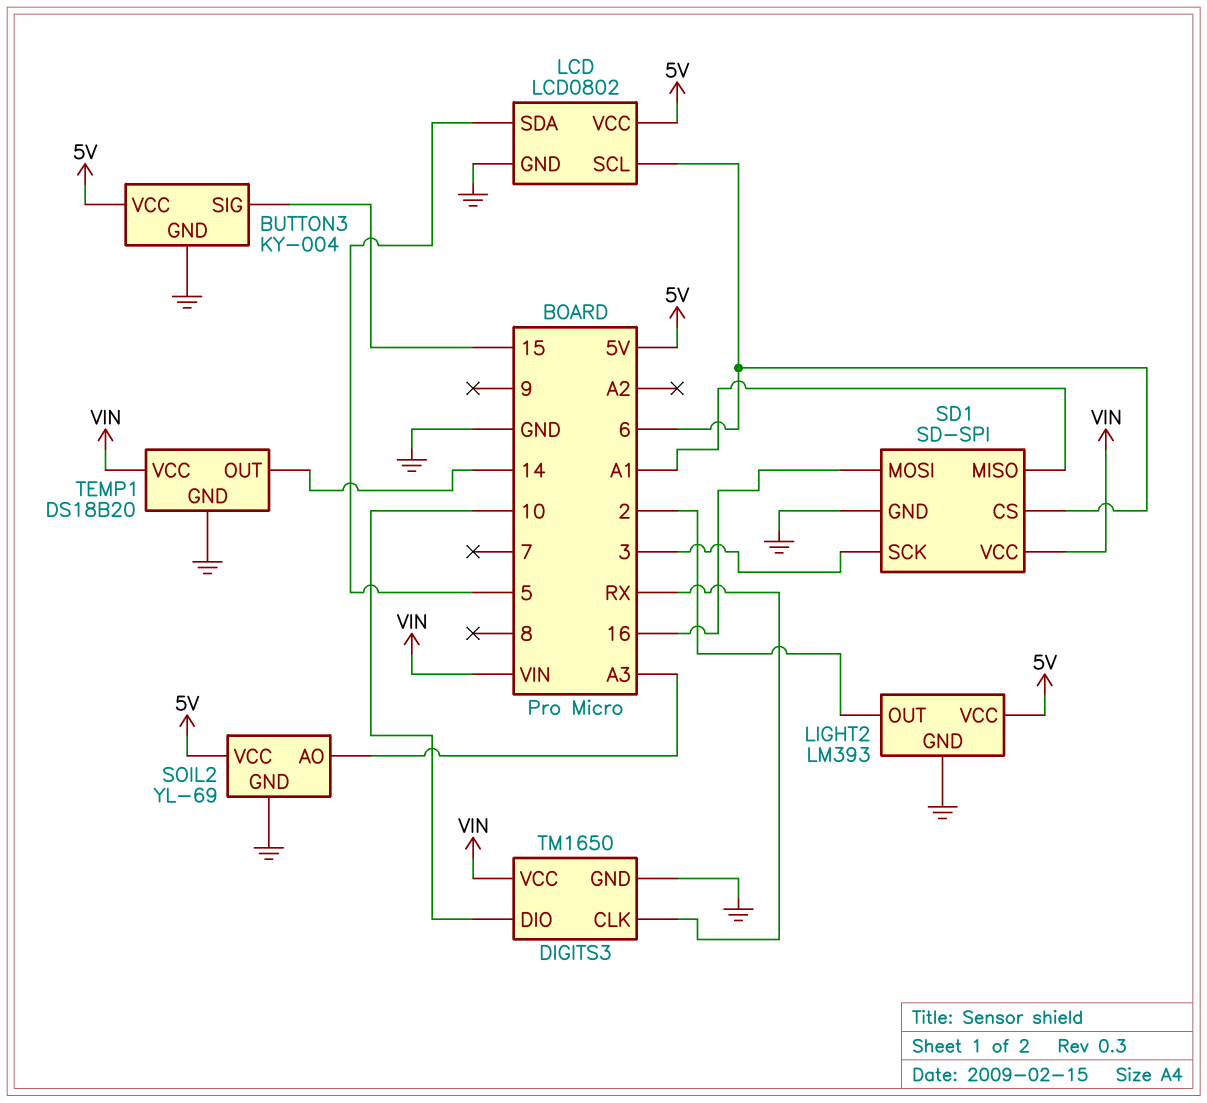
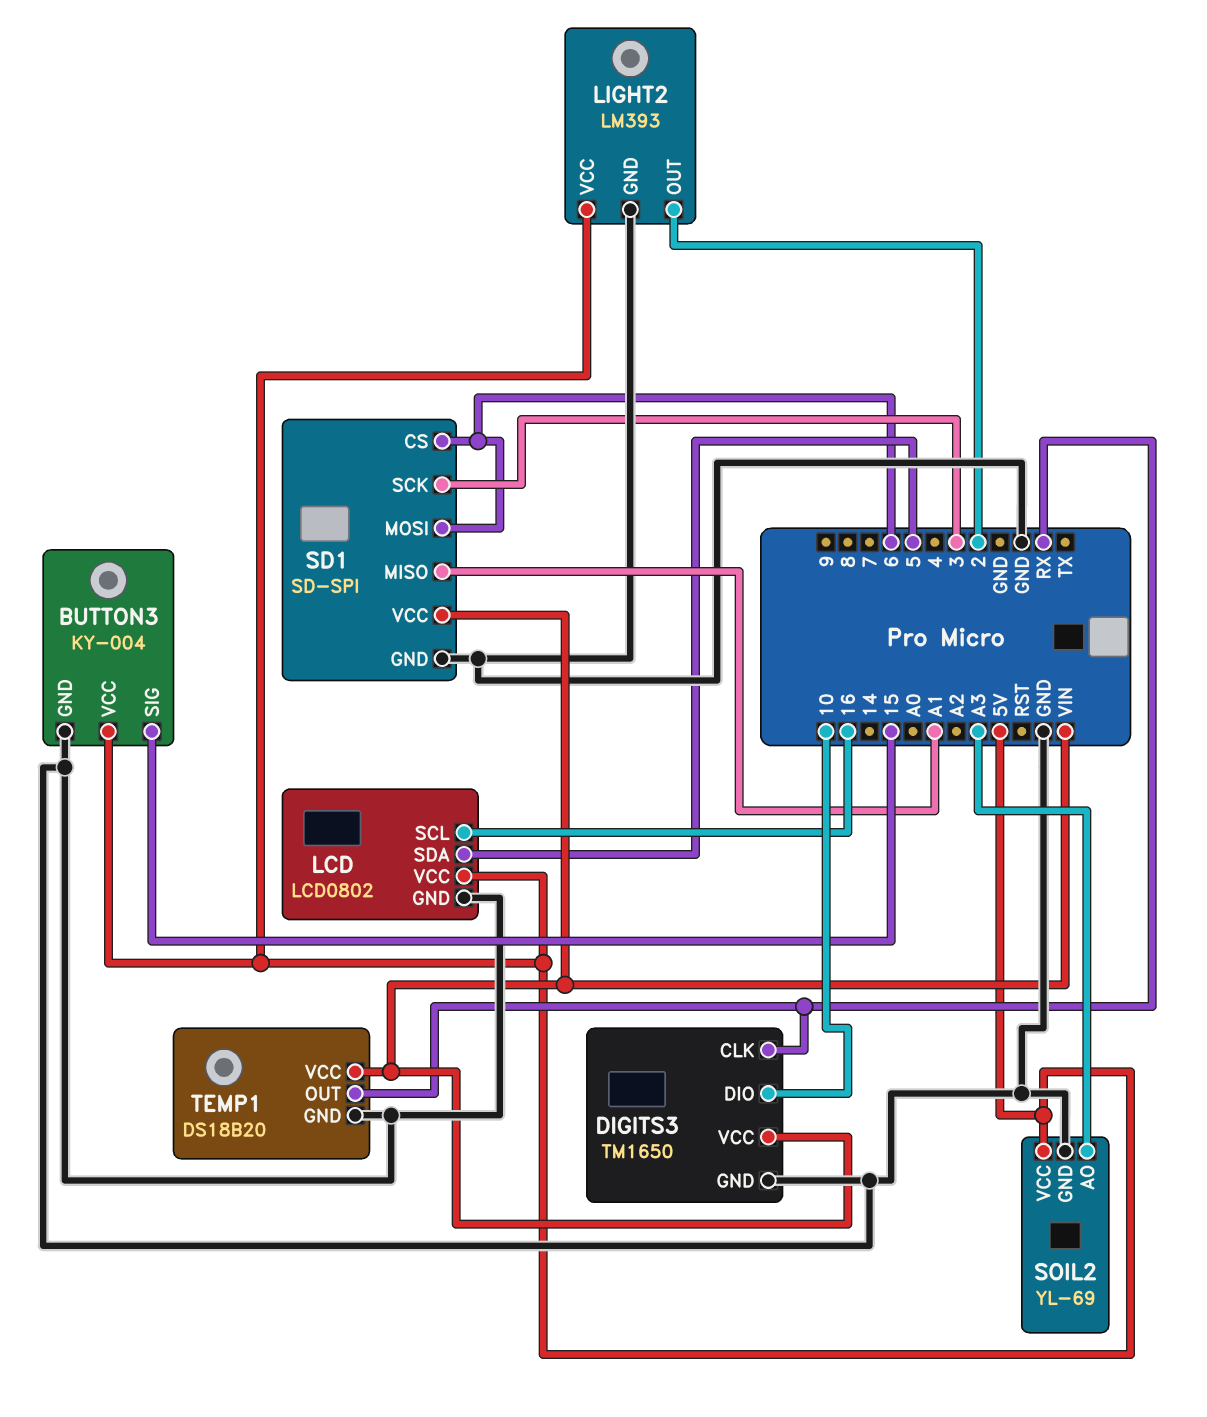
LCD pin SCL: 6 -> 16
SD1 pin MOSI: 16 -> 6
TEMP1 pin OUT: 14 -> RX

